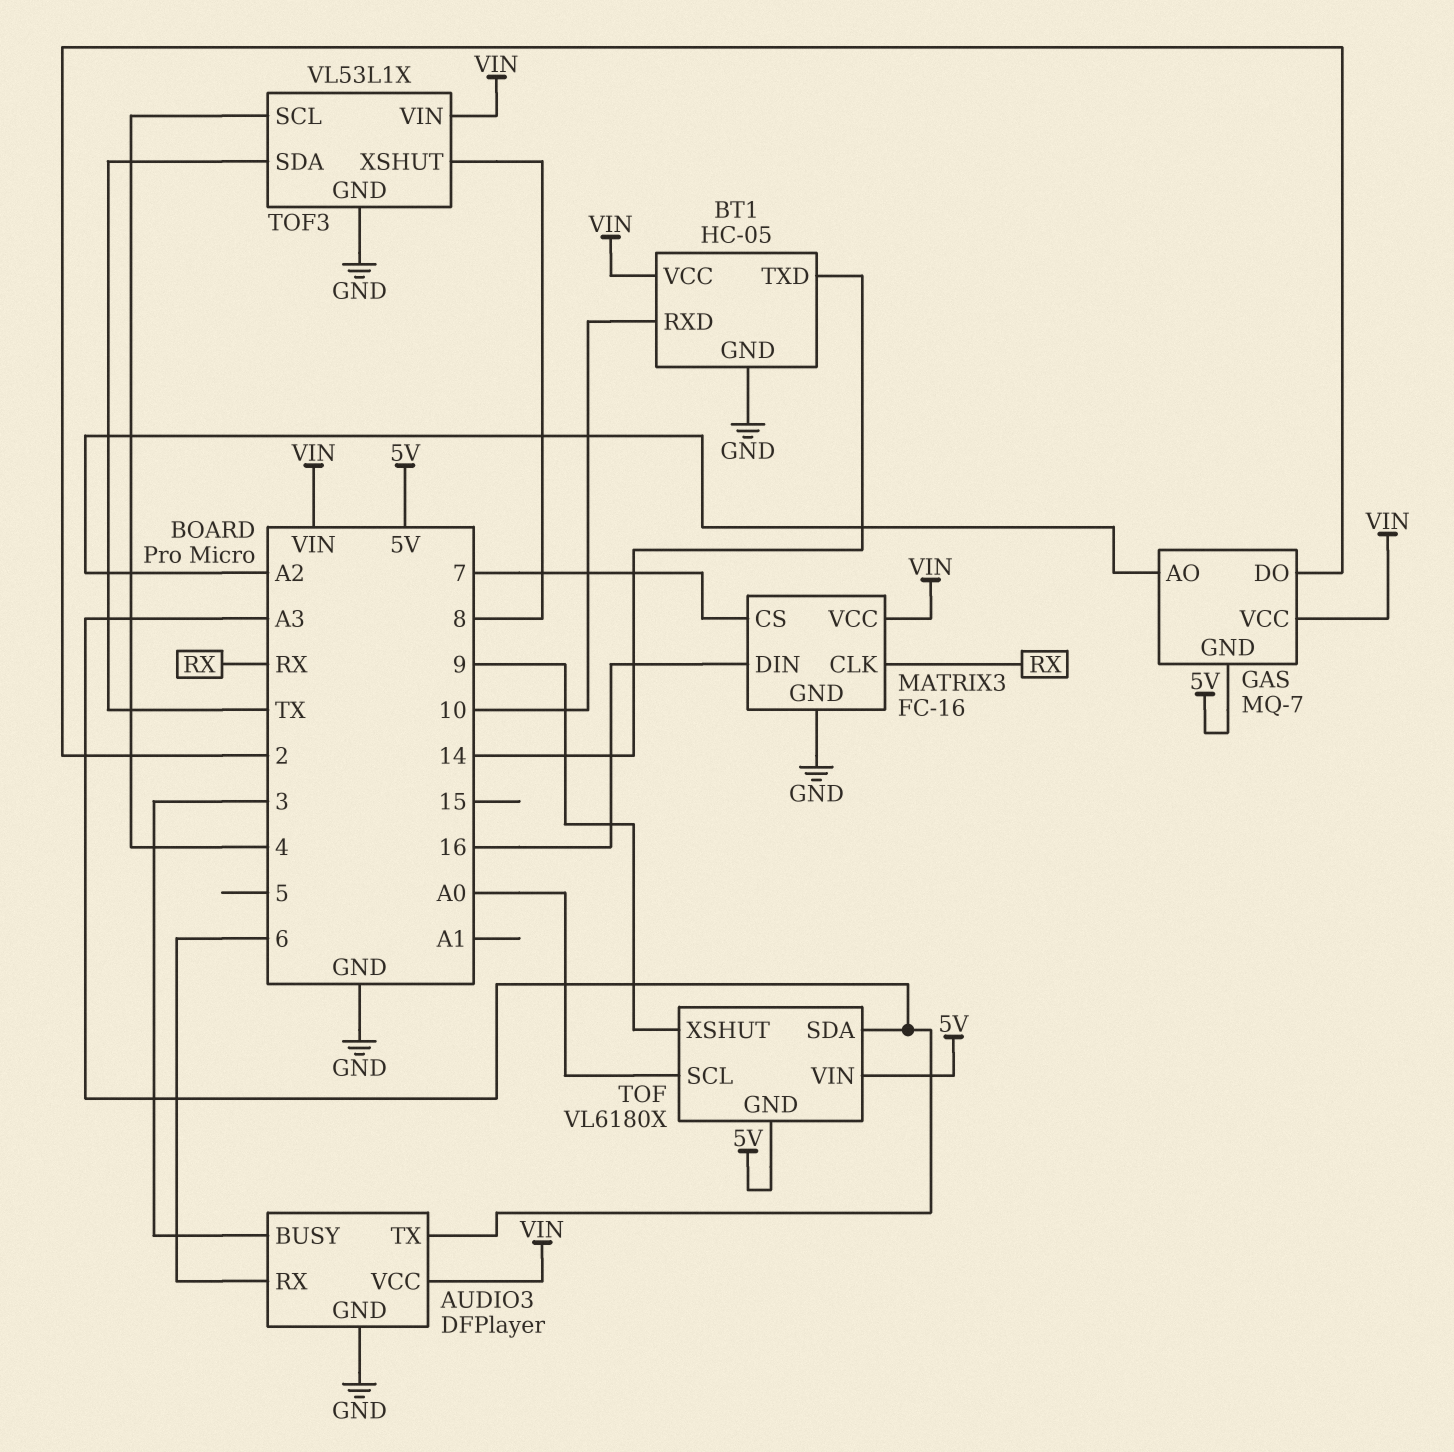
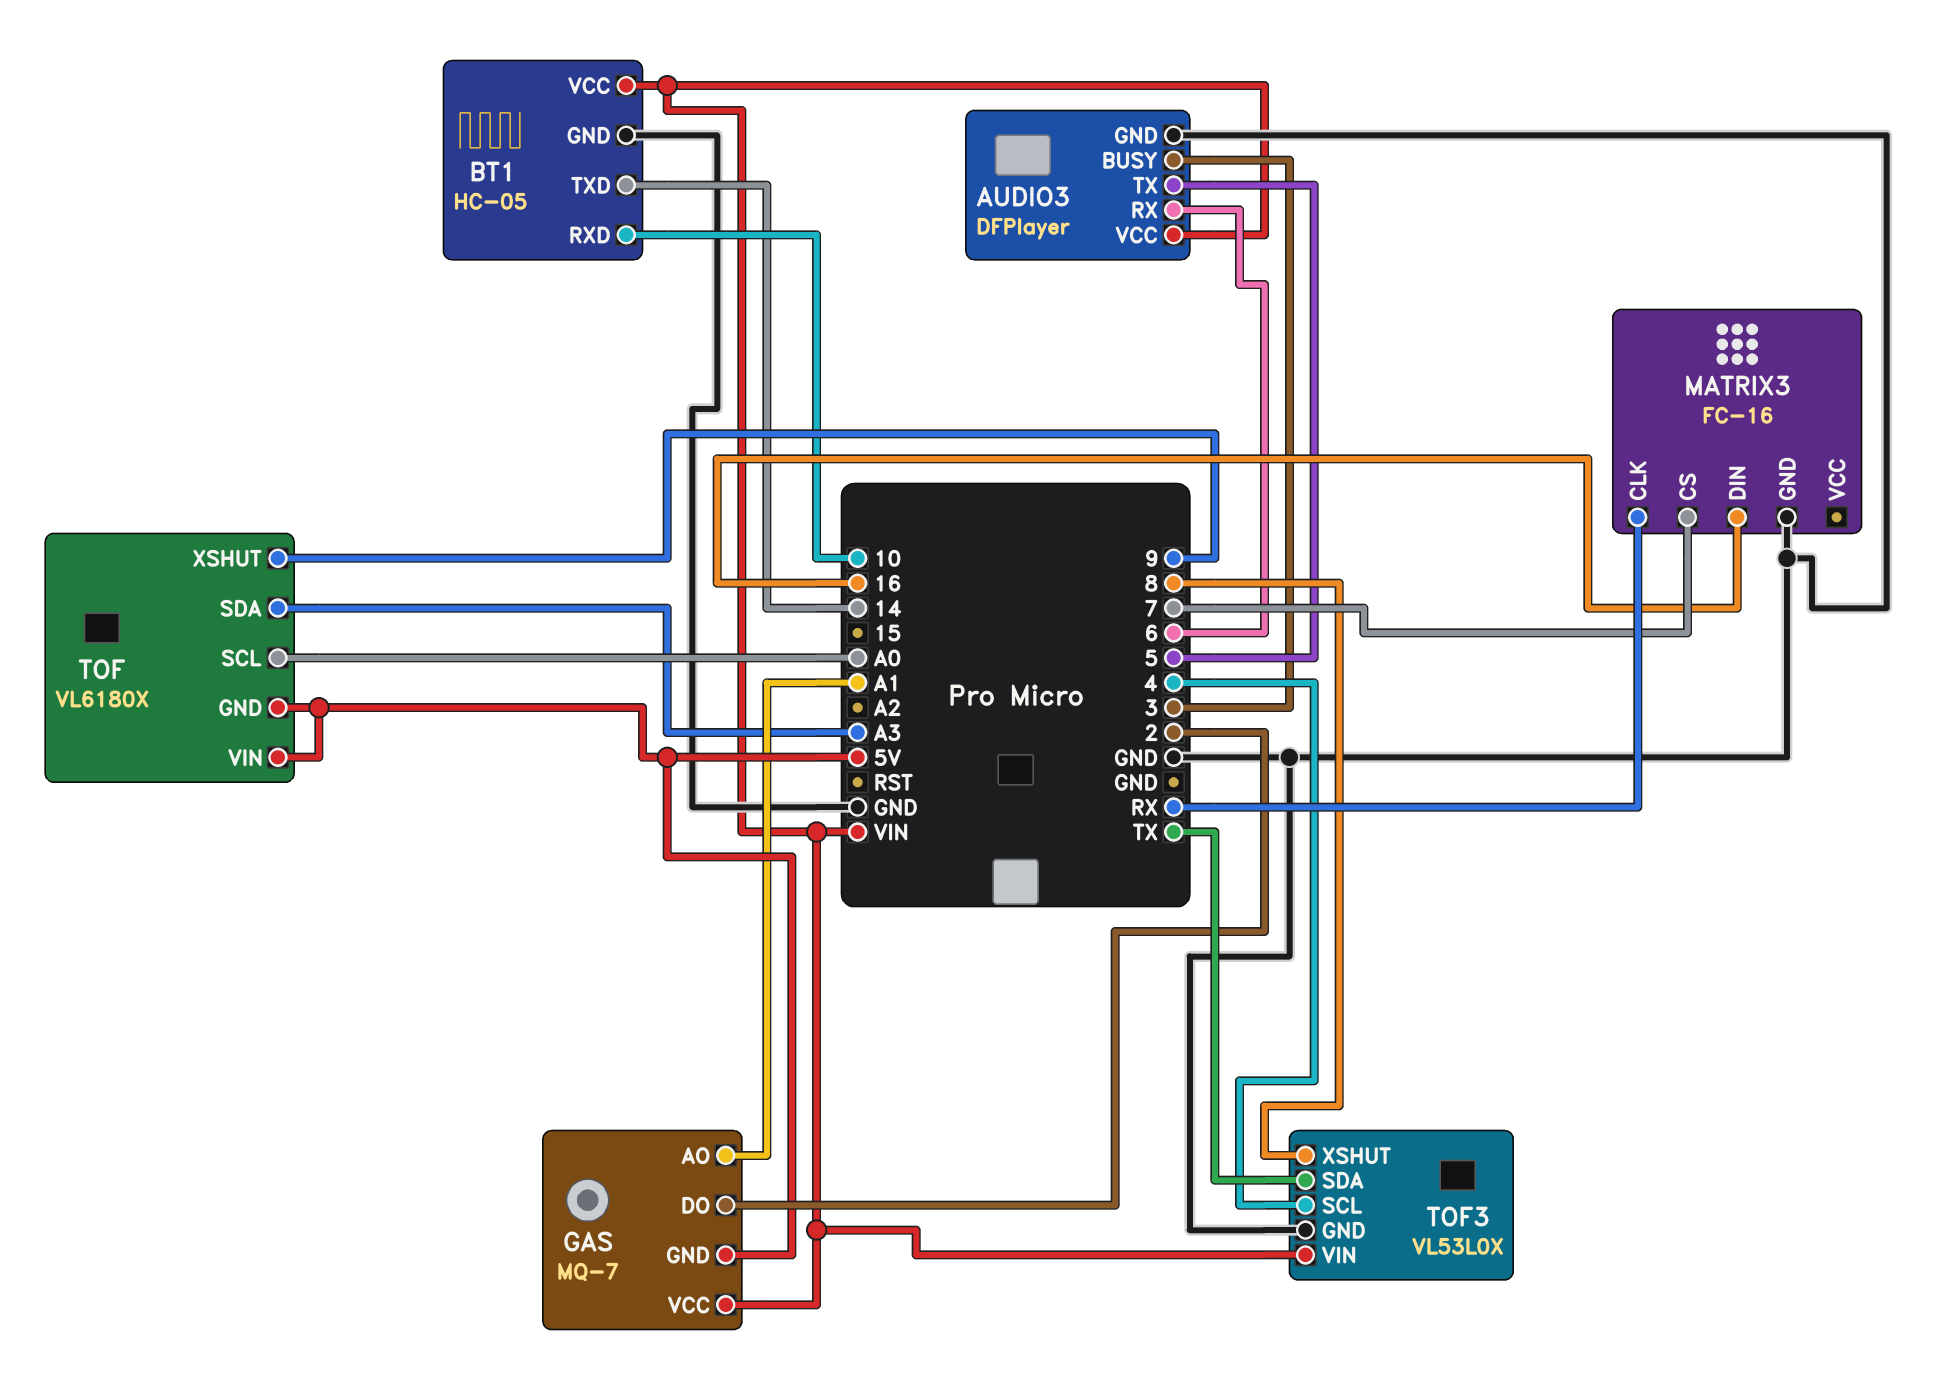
AUDIO3 pin TX: A3 -> 5
GAS pin AO: A2 -> A1
MATRIX3 pin VCC: VIN -> none
TOF3: VL53L1X -> VL53L0X

